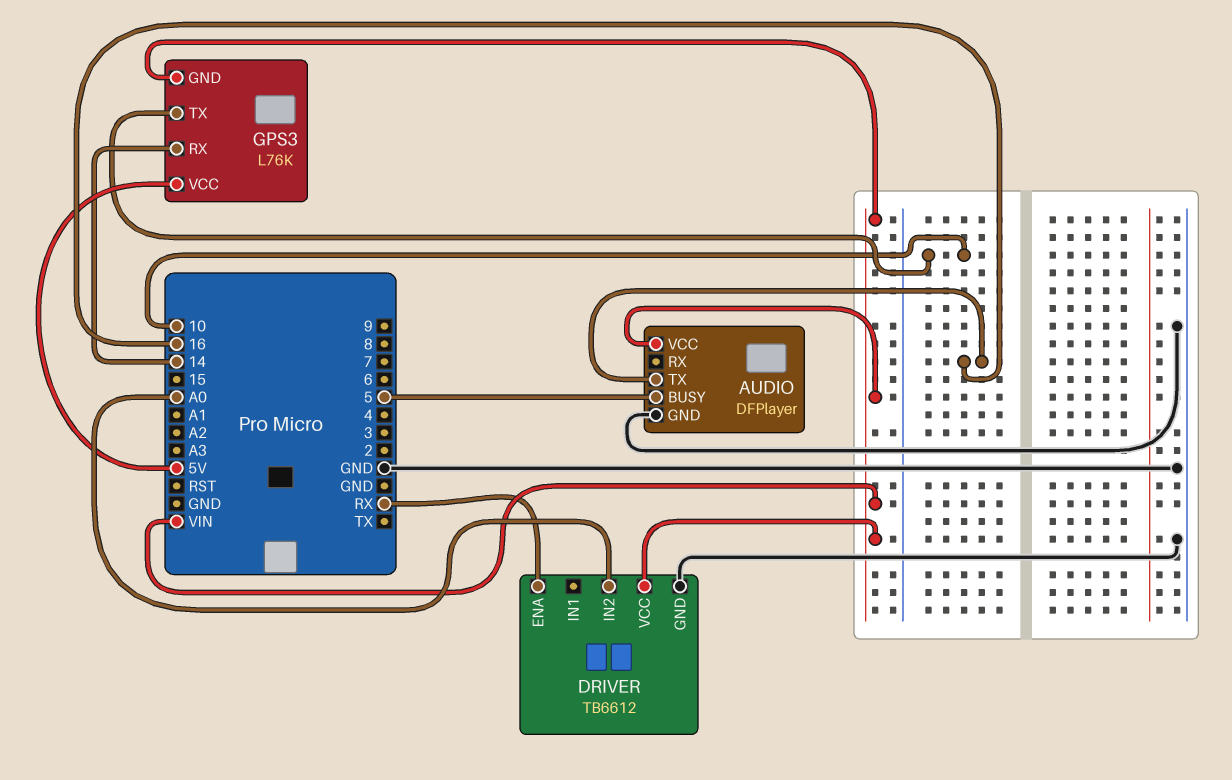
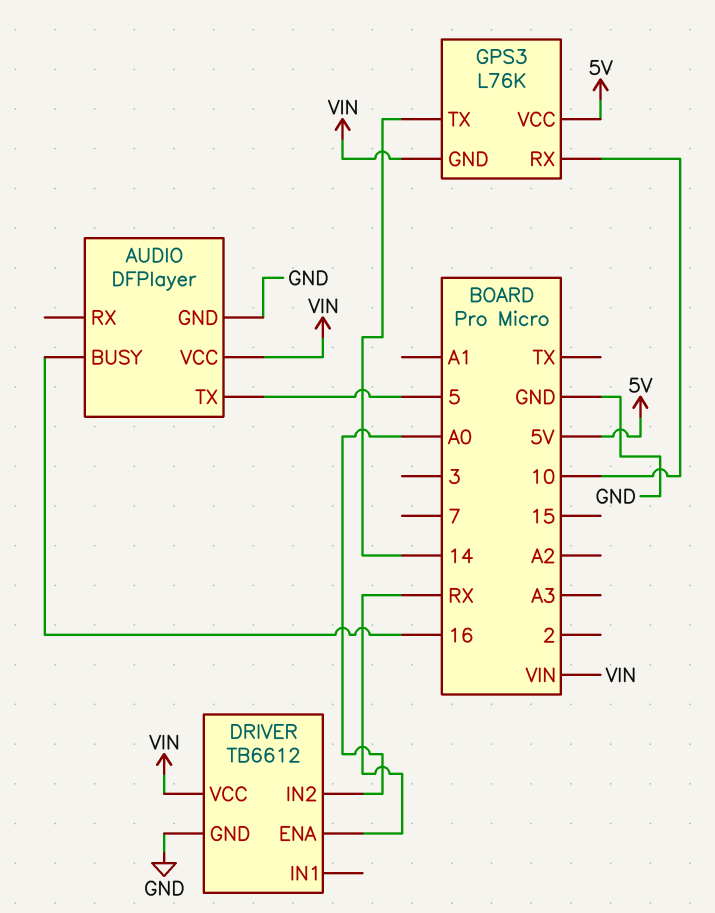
AUDIO pin BUSY: 5 -> 16
AUDIO pin TX: 16 -> 5
GPS3 pin RX: 14 -> 10
GPS3 pin TX: 10 -> 14

